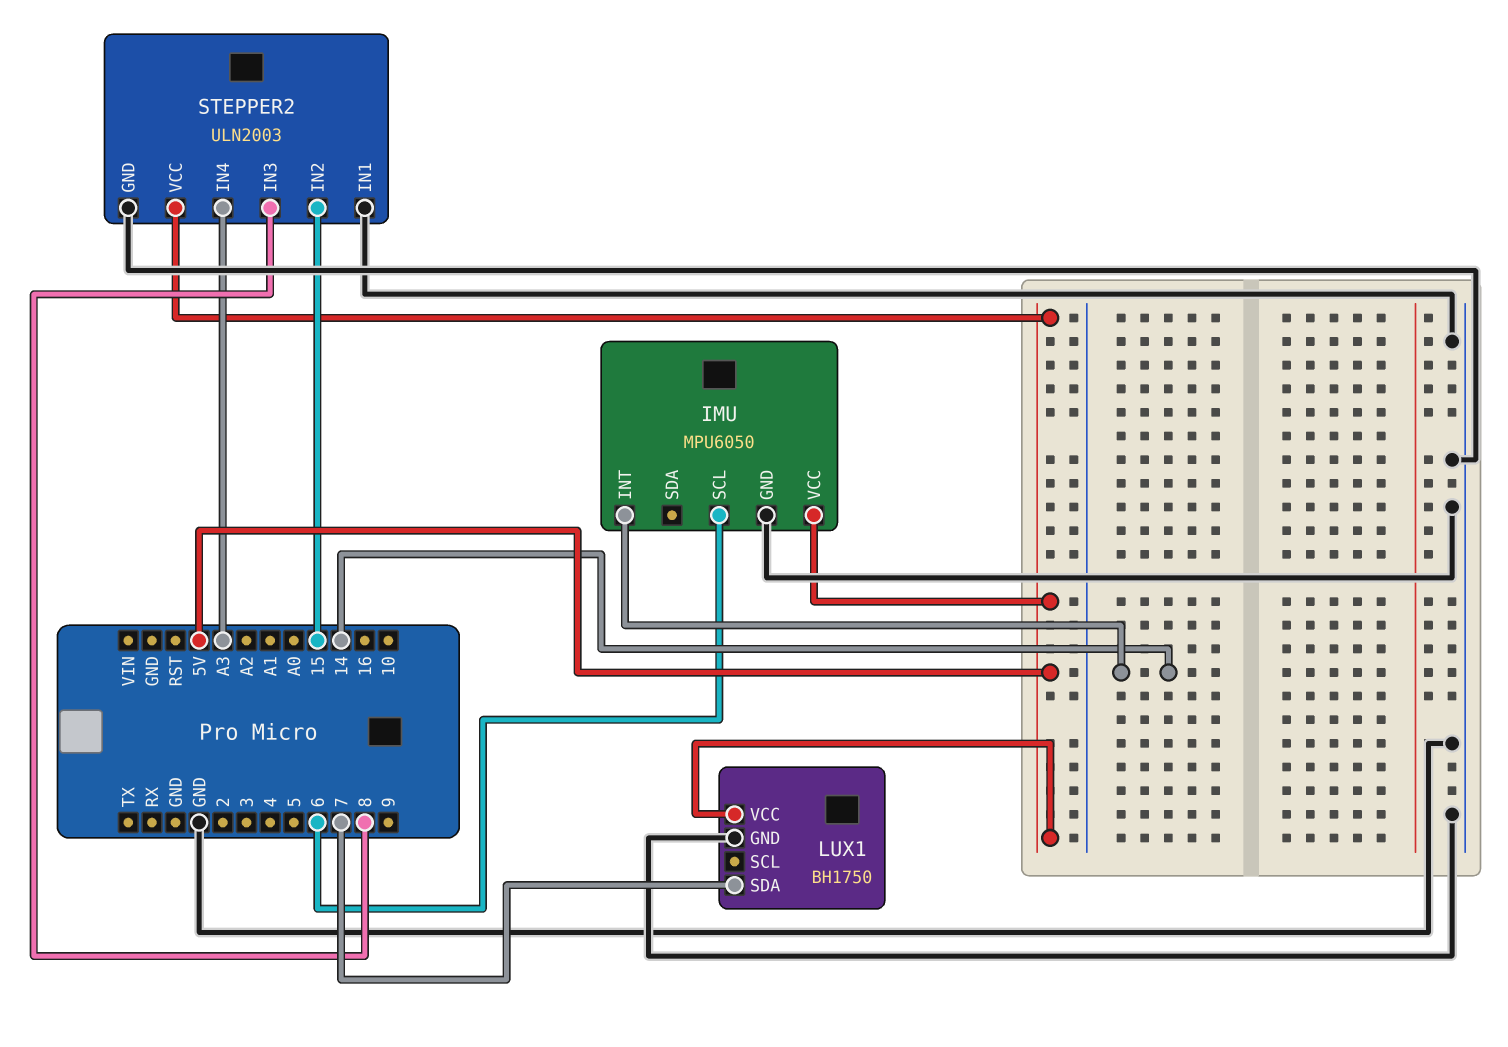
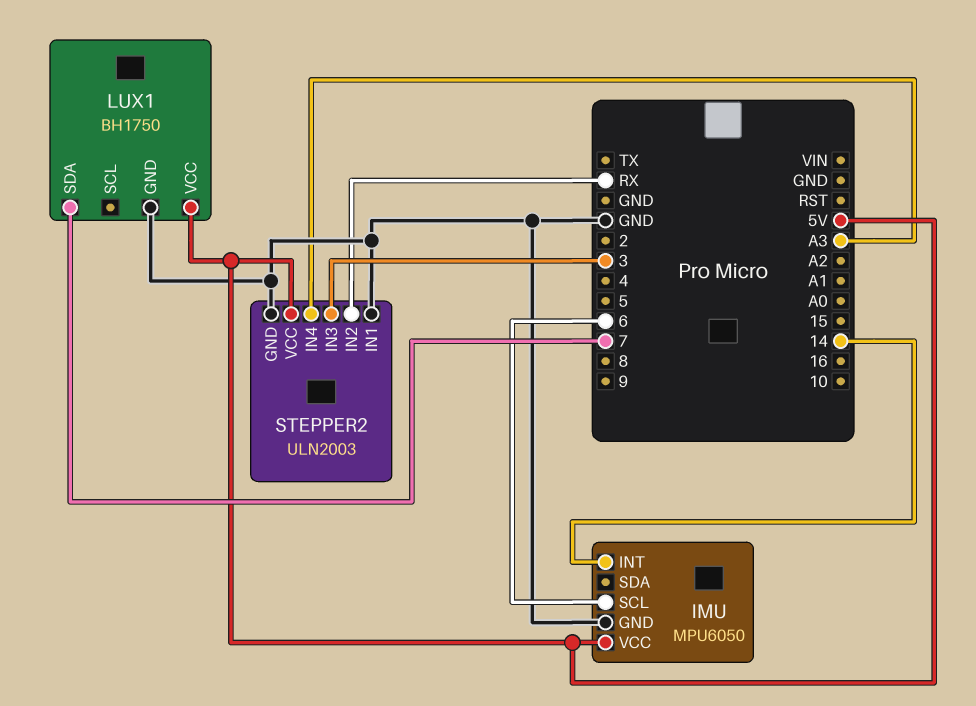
STEPPER2 pin IN2: 15 -> RX
STEPPER2 pin IN3: 8 -> 3

